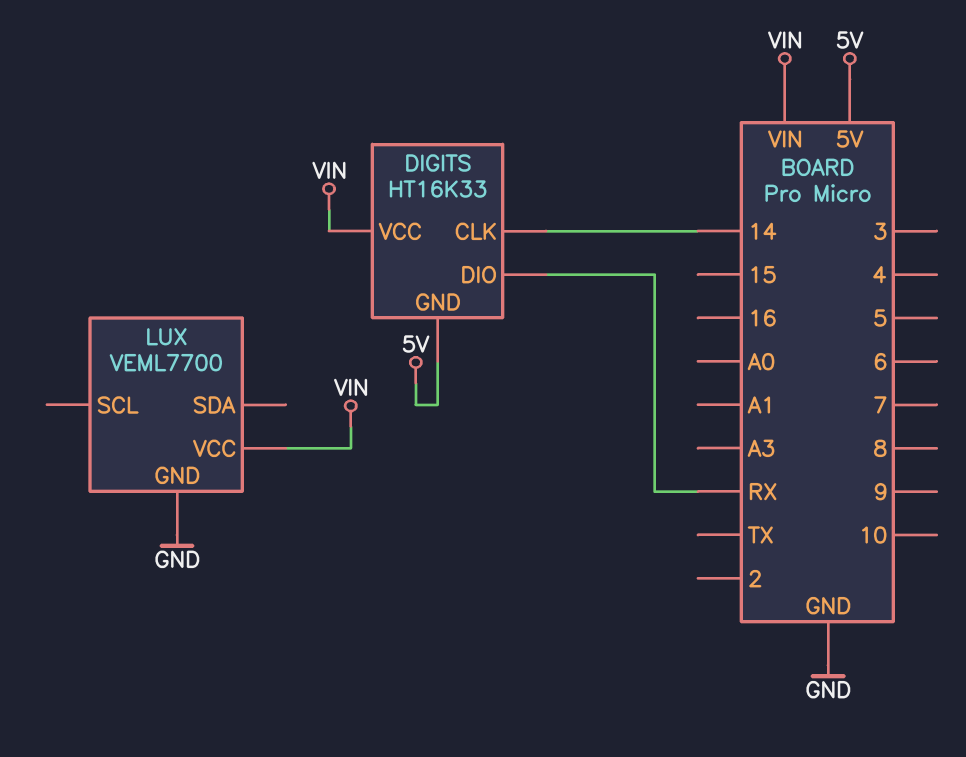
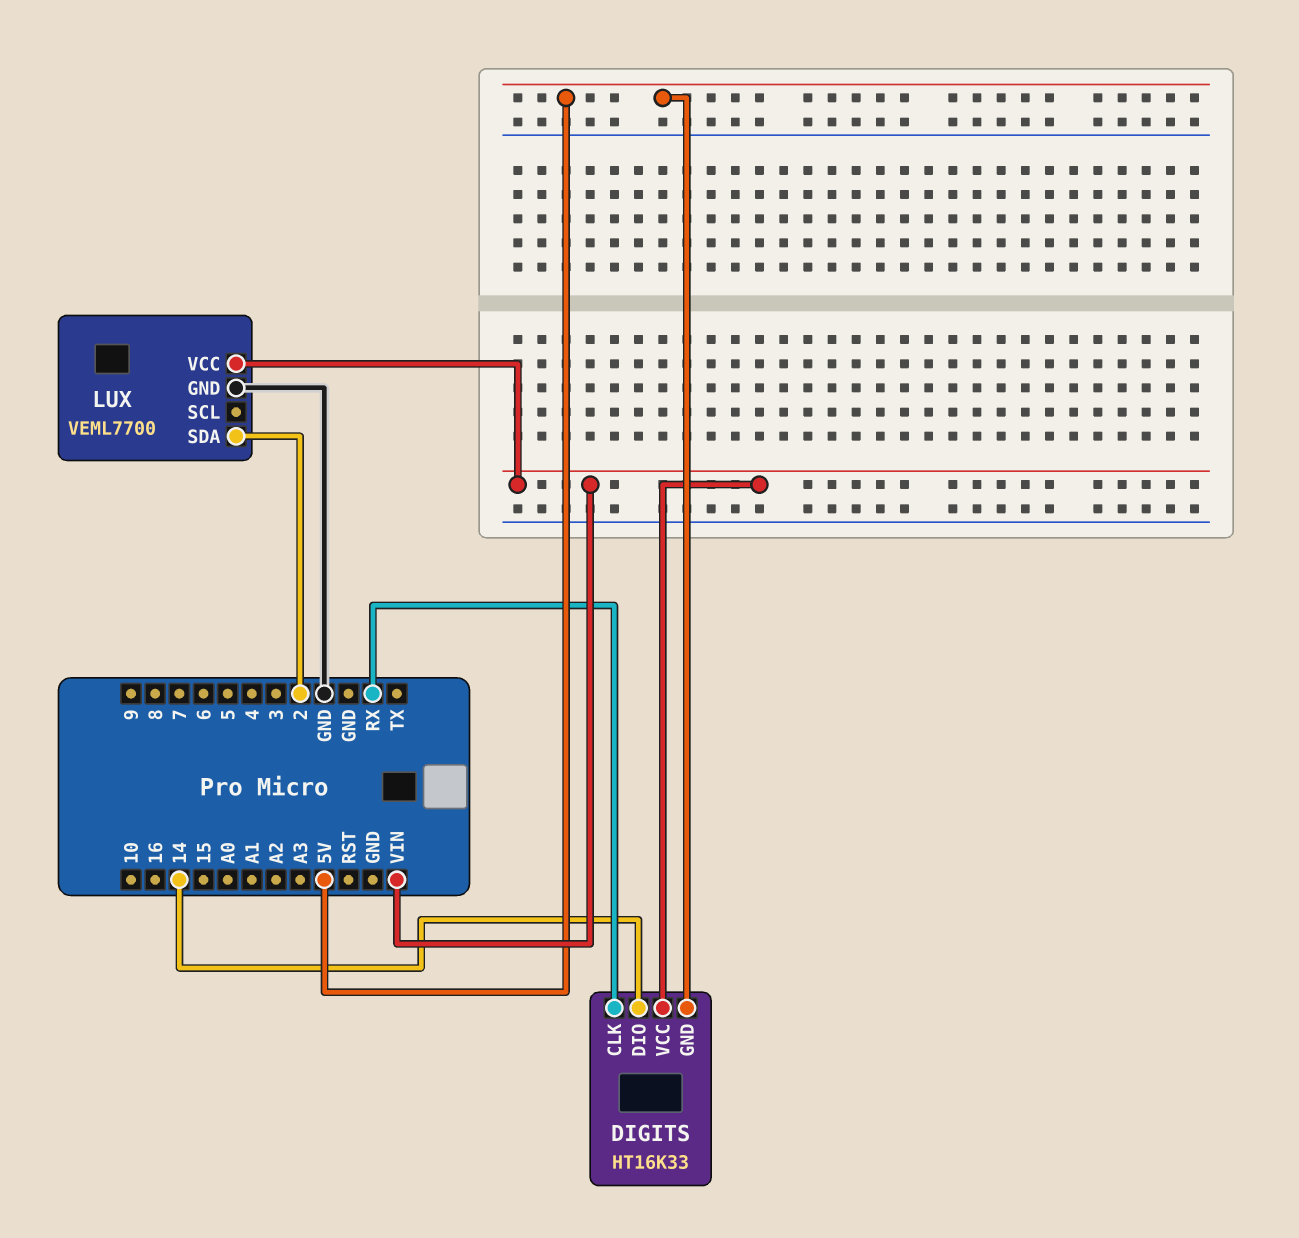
DIGITS pin CLK: 14 -> RX
DIGITS pin DIO: RX -> 14
LUX pin SDA: none -> 2

